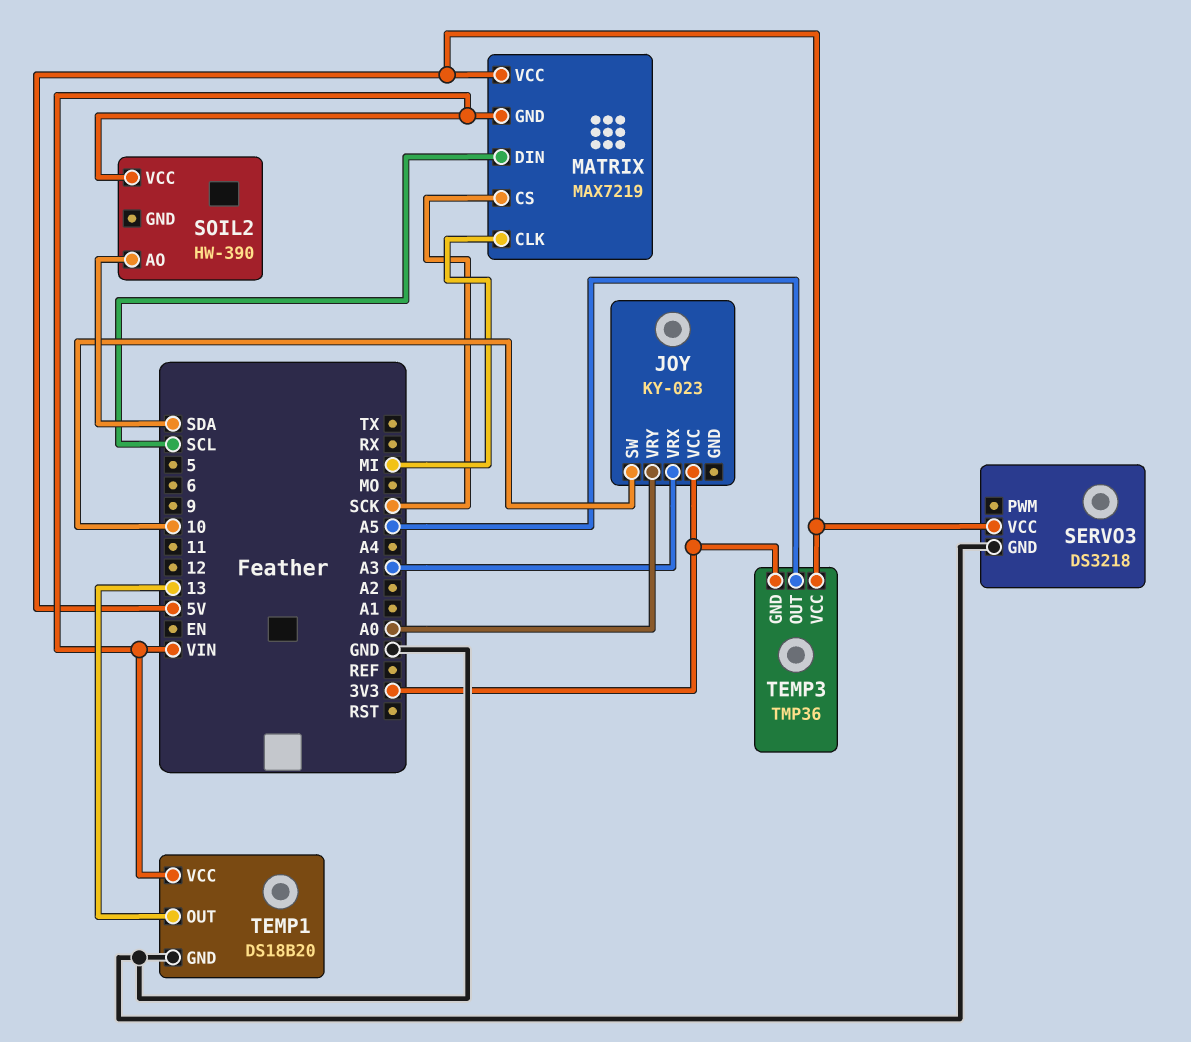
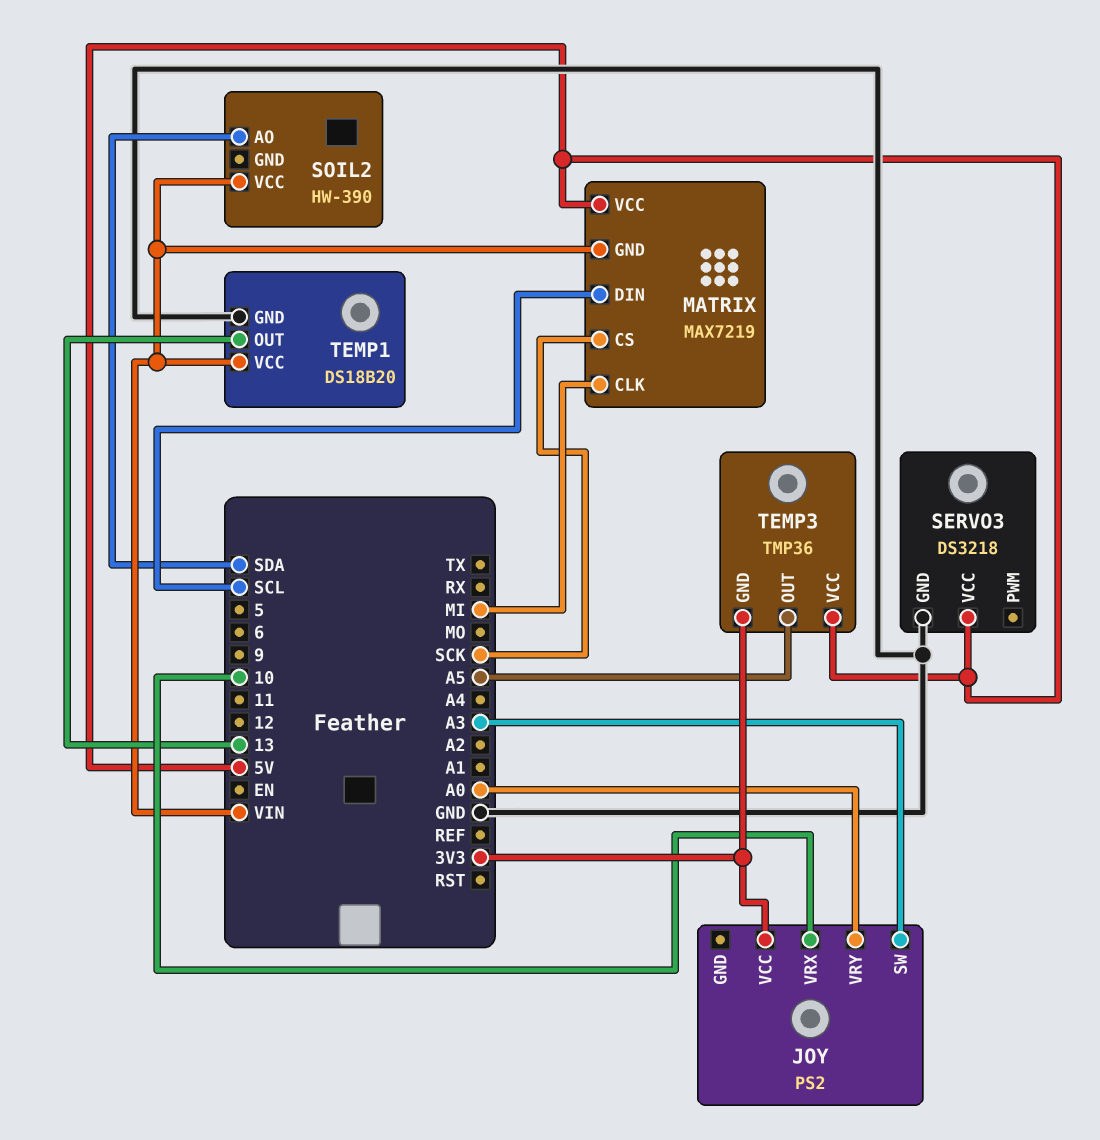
JOY: KY-023 -> PS2
JOY pin SW: 10 -> A3
JOY pin VRX: A3 -> 10

